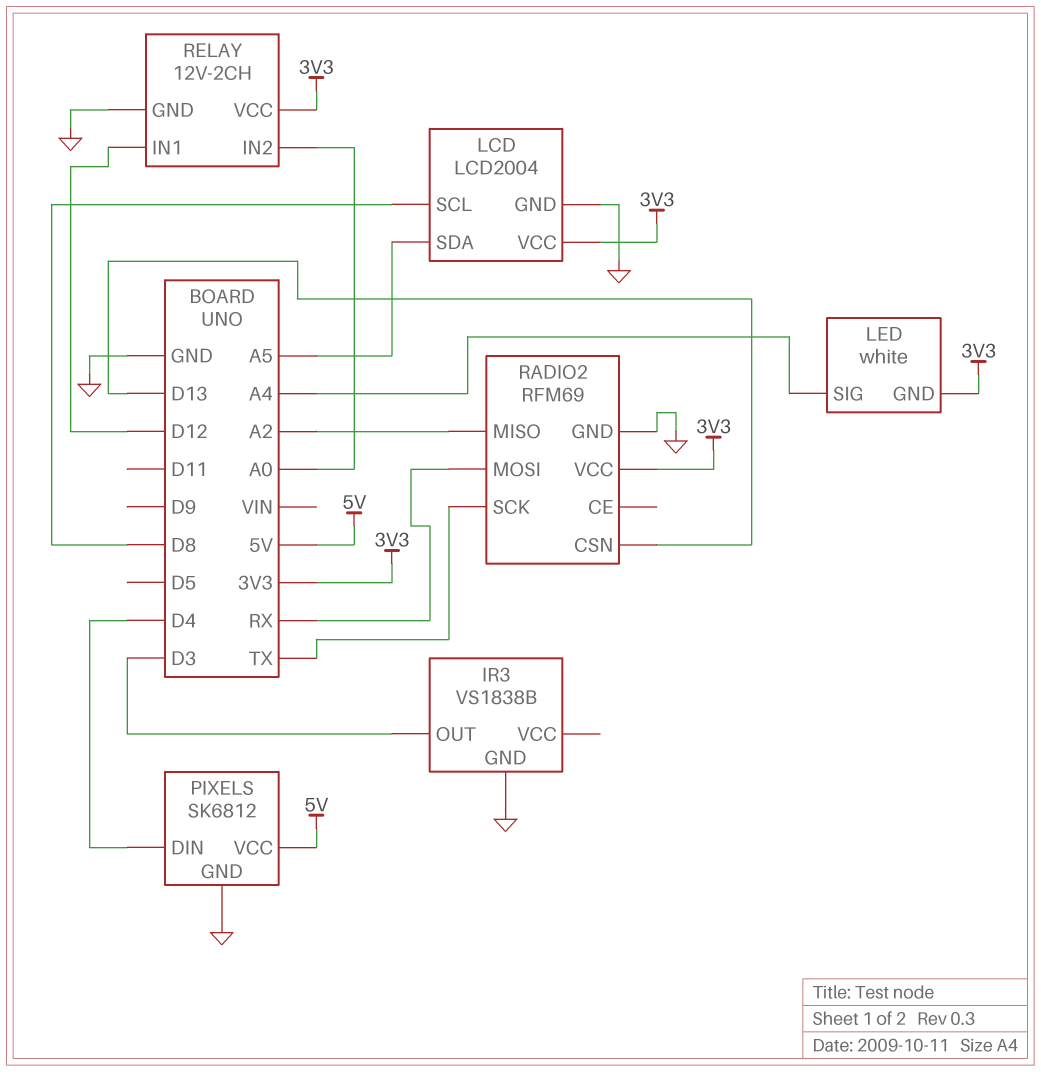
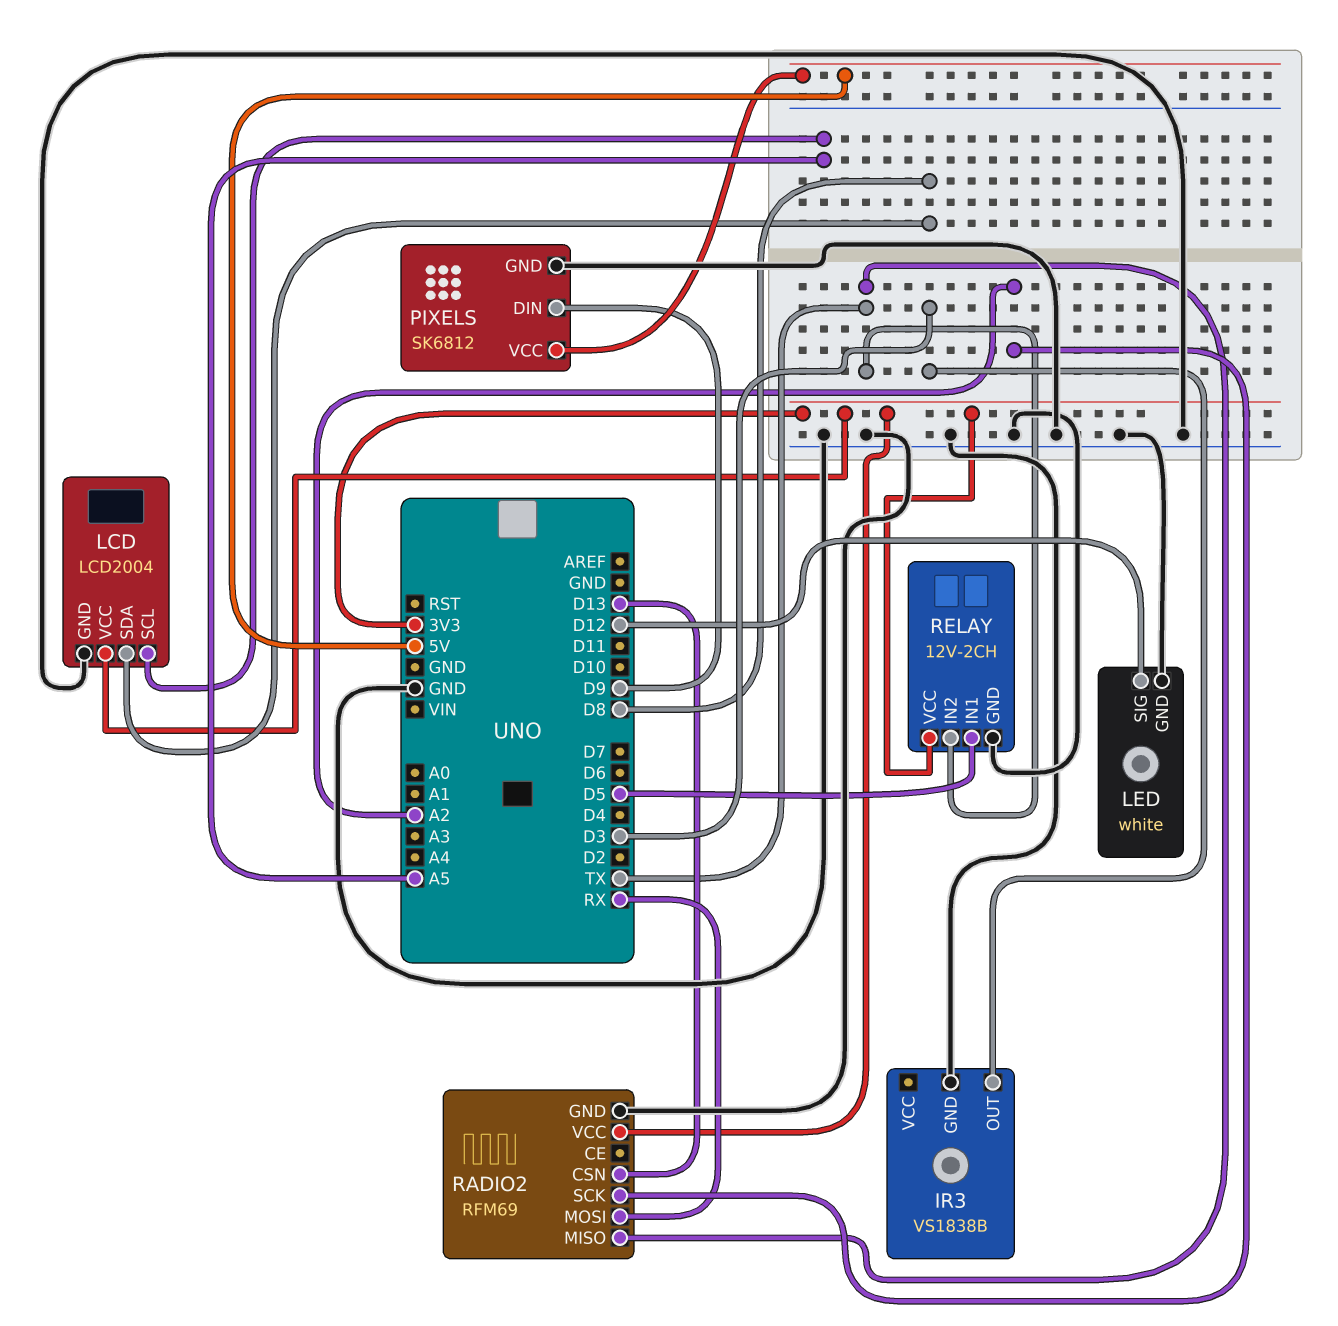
LCD pin SCL: D8 -> A5
LCD pin SDA: A5 -> D8
LED pin GND: 3V3 -> GND
LED pin SIG: A4 -> D12
PIXELS pin DIN: D4 -> D9
RADIO2 pin MISO: A2 -> TX
RADIO2 pin SCK: TX -> A2
RELAY pin IN1: D12 -> D5
RELAY pin IN2: A0 -> TX

